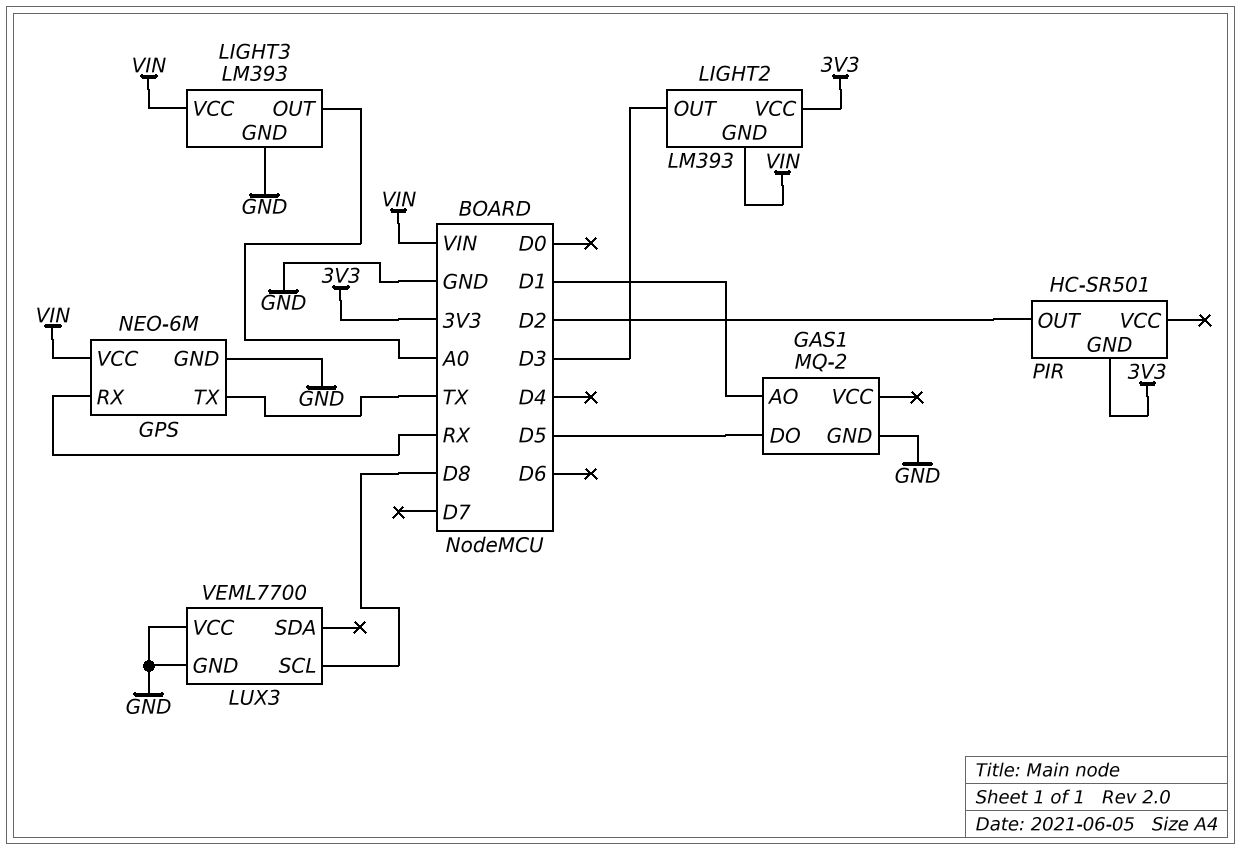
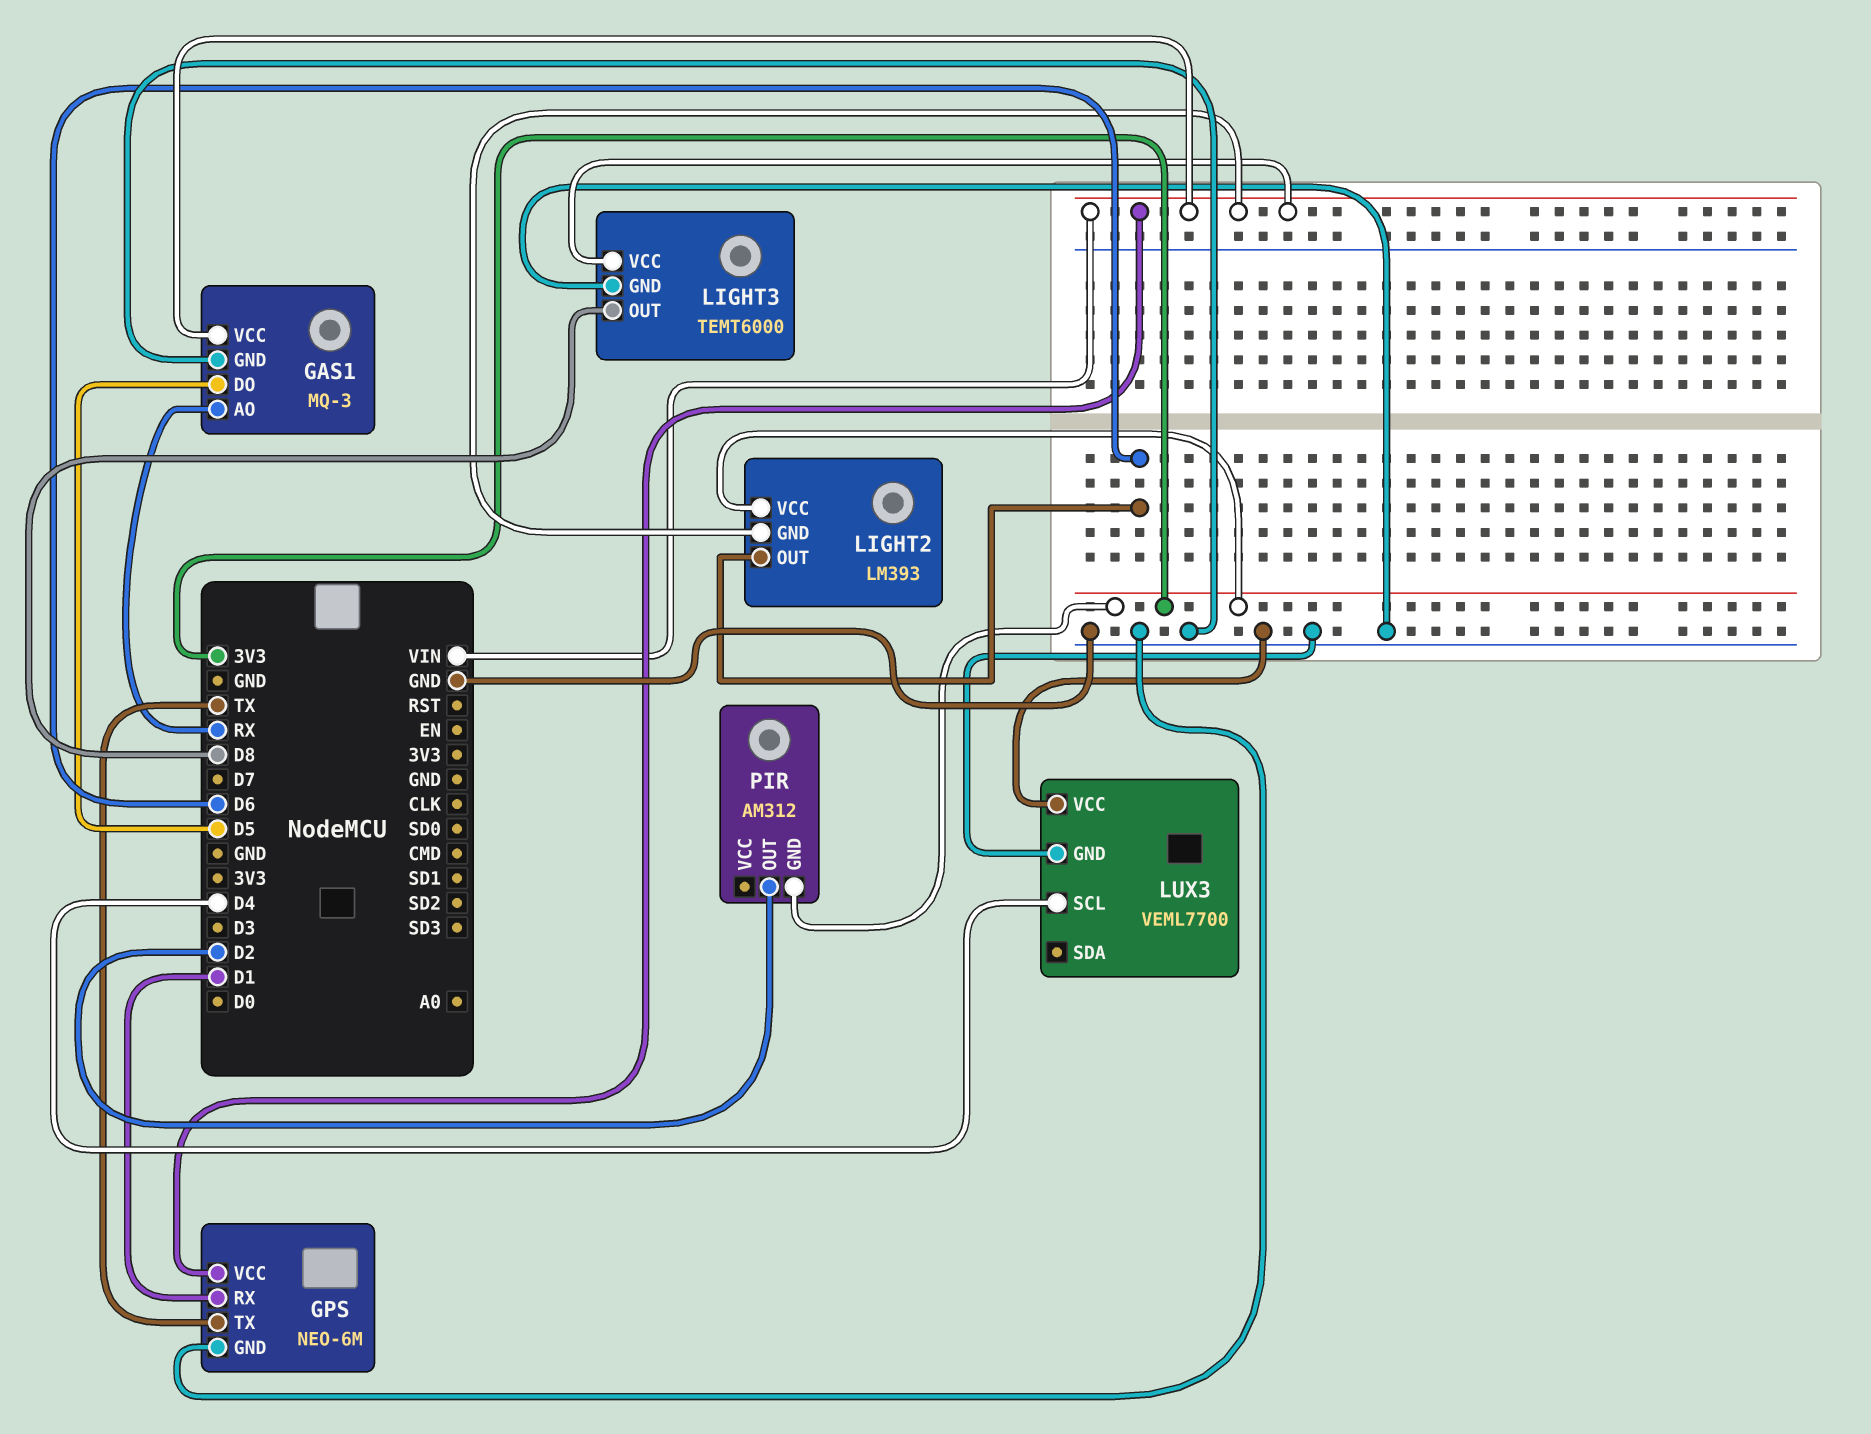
GAS1: MQ-2 -> MQ-3
GAS1 pin AO: D1 -> RX
GAS1 pin VCC: none -> VIN
GPS pin RX: RX -> D1
LIGHT2 pin OUT: D3 -> D6
LIGHT3: LM393 -> TEMT6000
LIGHT3 pin OUT: A0 -> D8
LUX3 pin SCL: D8 -> D4
PIR: HC-SR501 -> AM312

